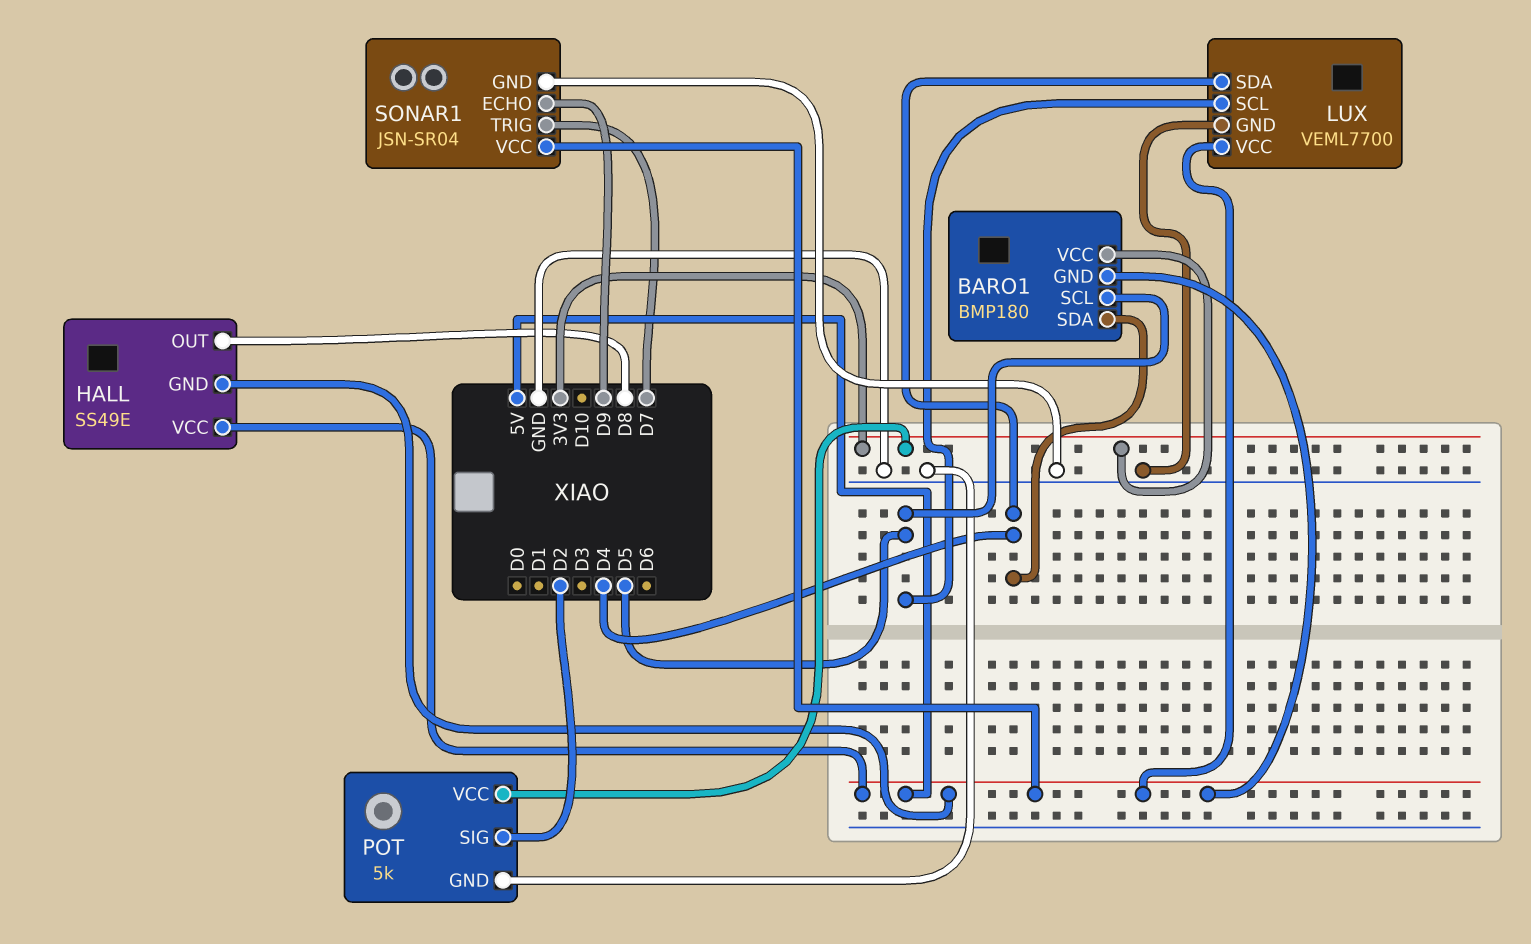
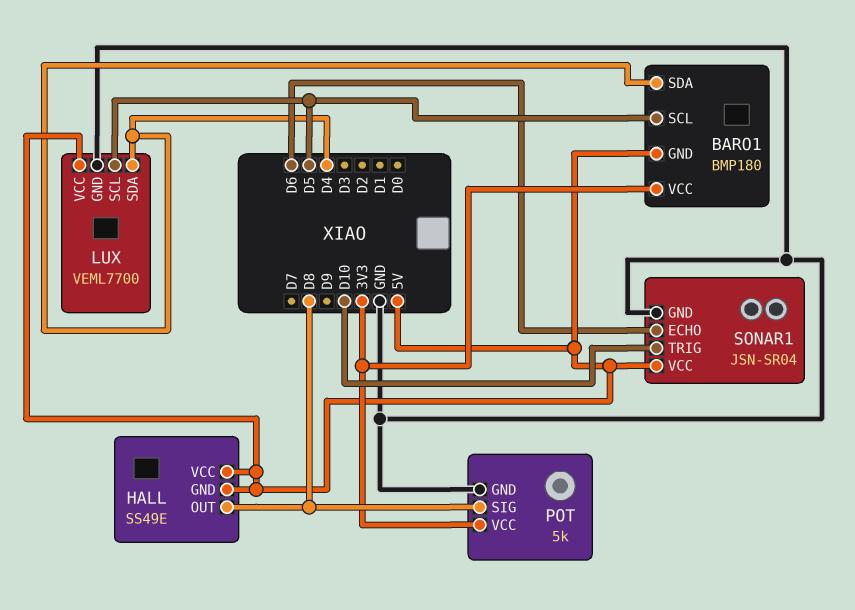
POT pin SIG: D2 -> D8
SONAR1 pin ECHO: D9 -> D6
SONAR1 pin TRIG: D7 -> D10

